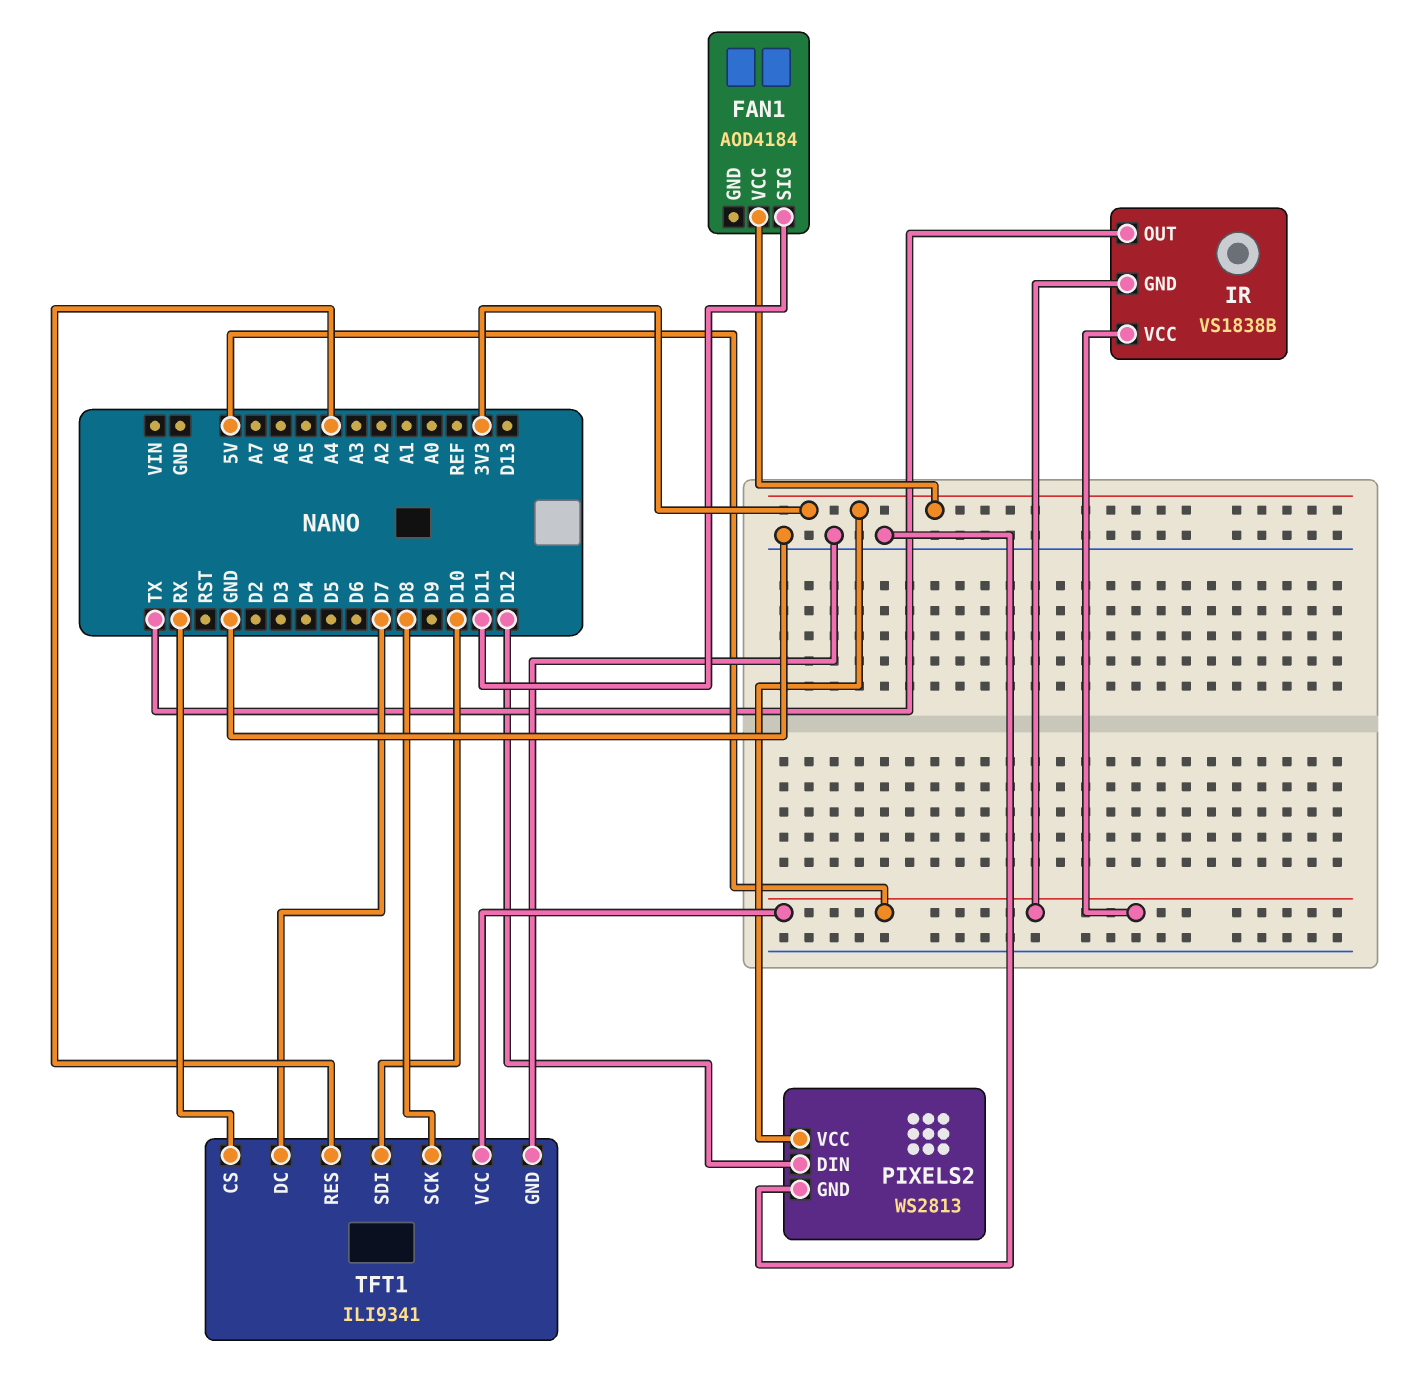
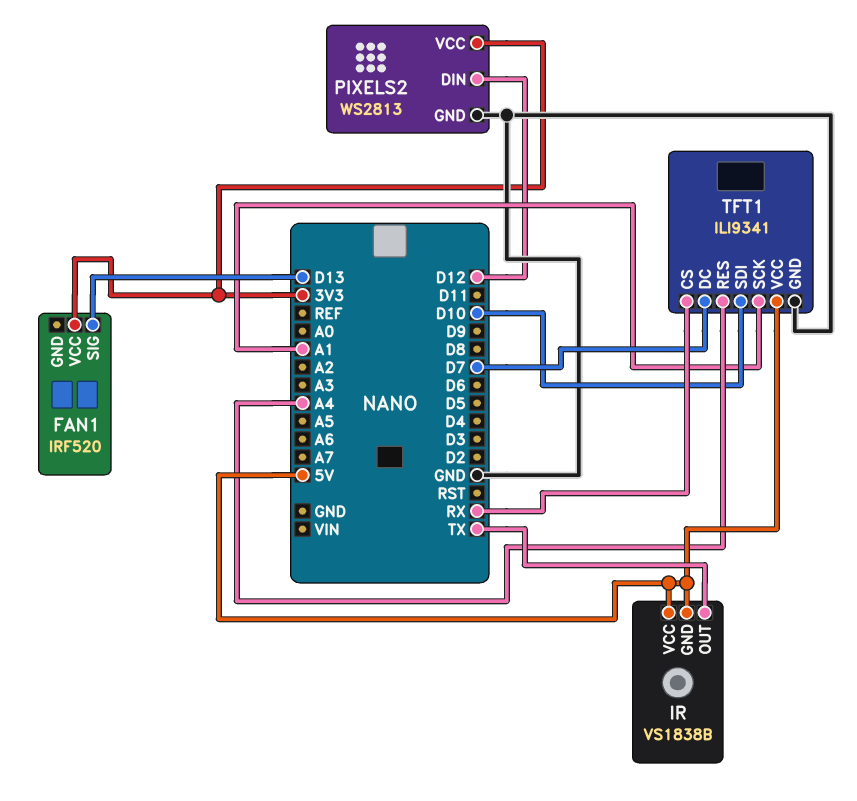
FAN1: AOD4184 -> IRF520
FAN1 pin SIG: D11 -> D13
TFT1 pin SCK: D8 -> A1

